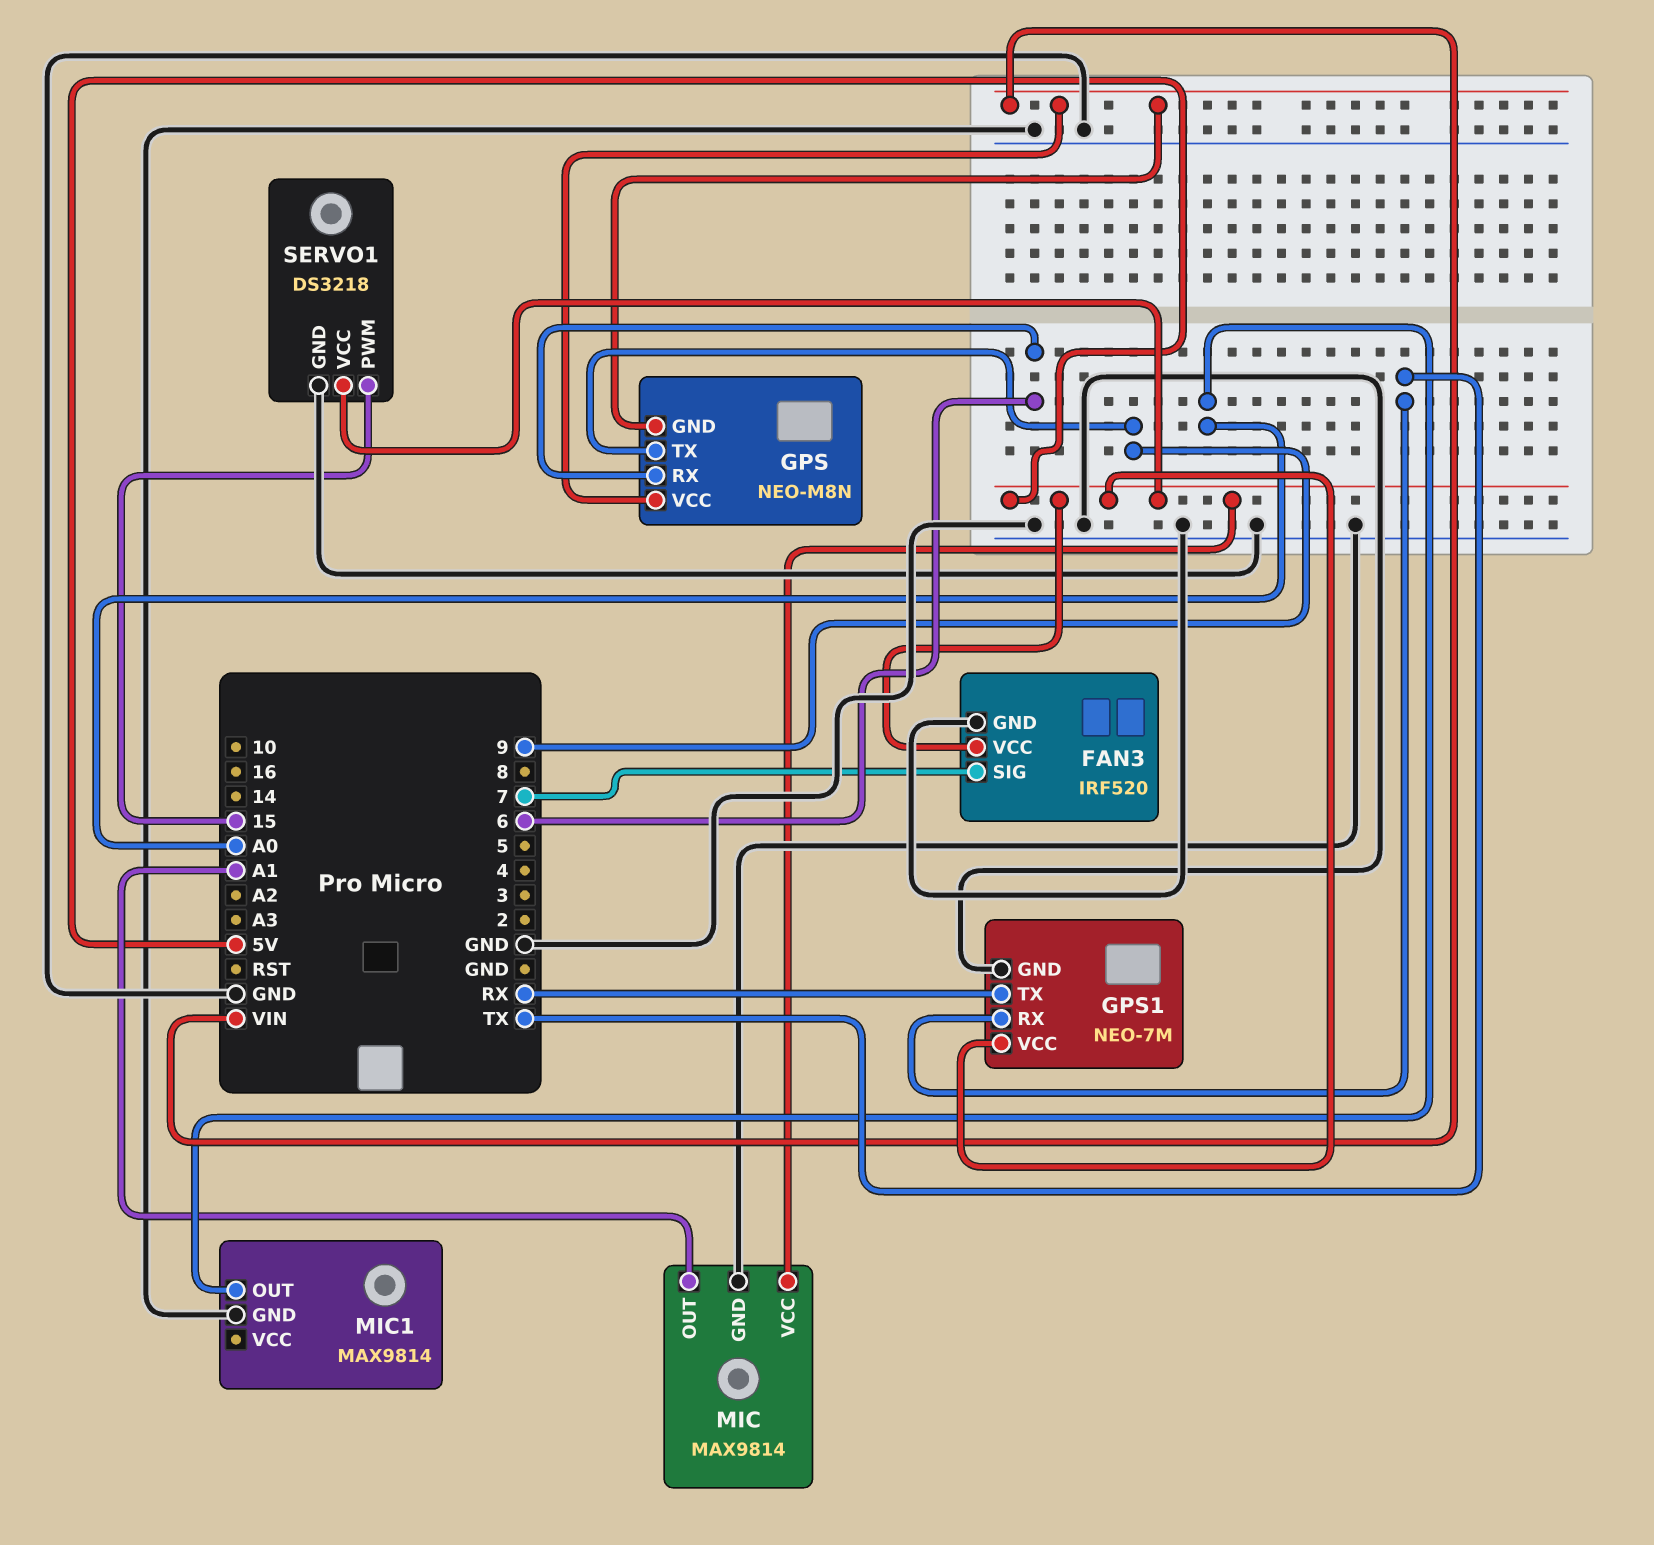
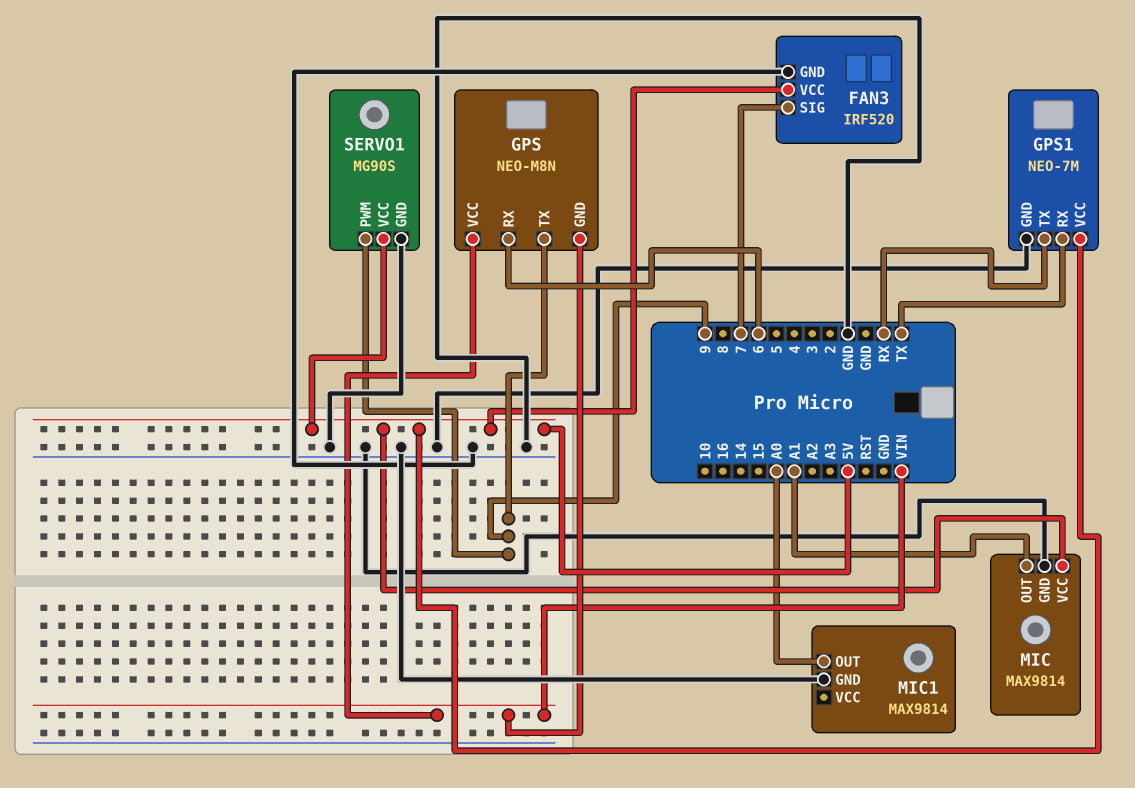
SERVO1: DS3218 -> MG90S
SERVO1 pin PWM: 15 -> 9

